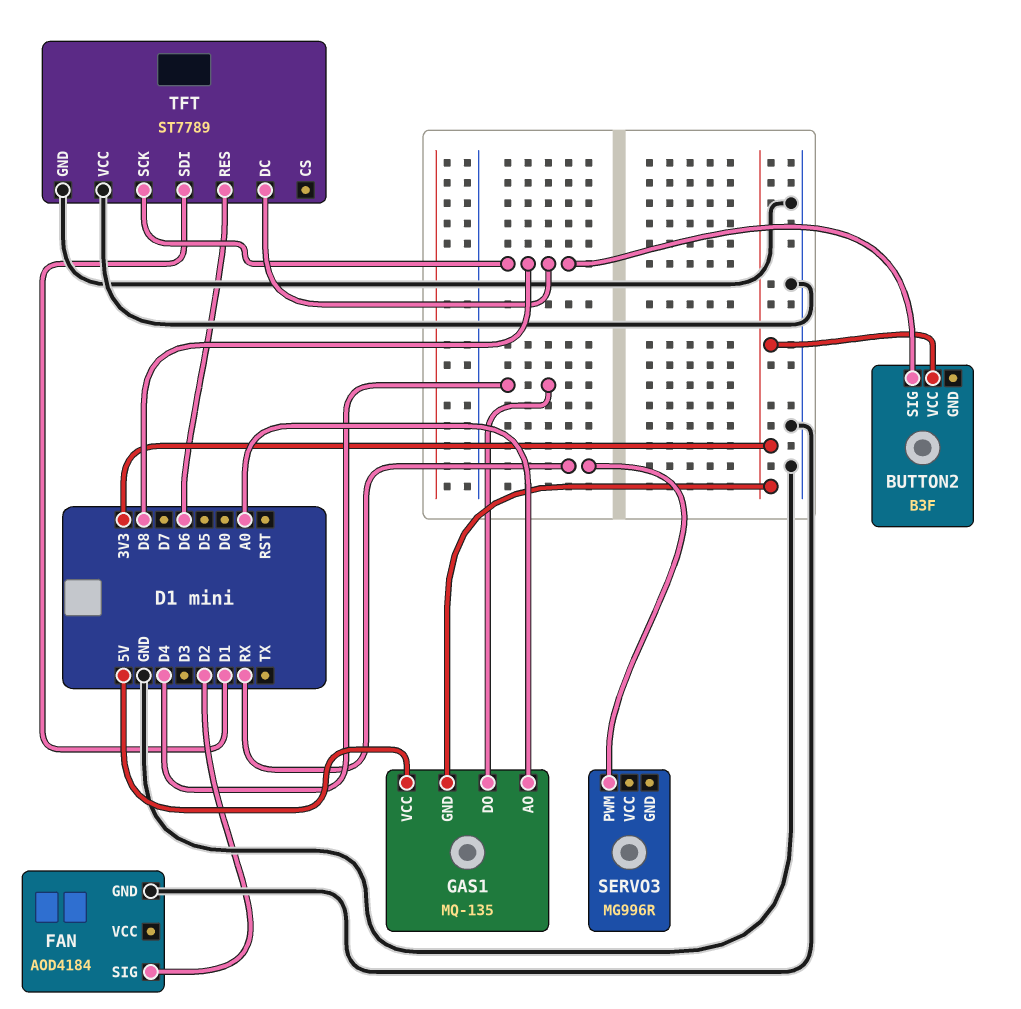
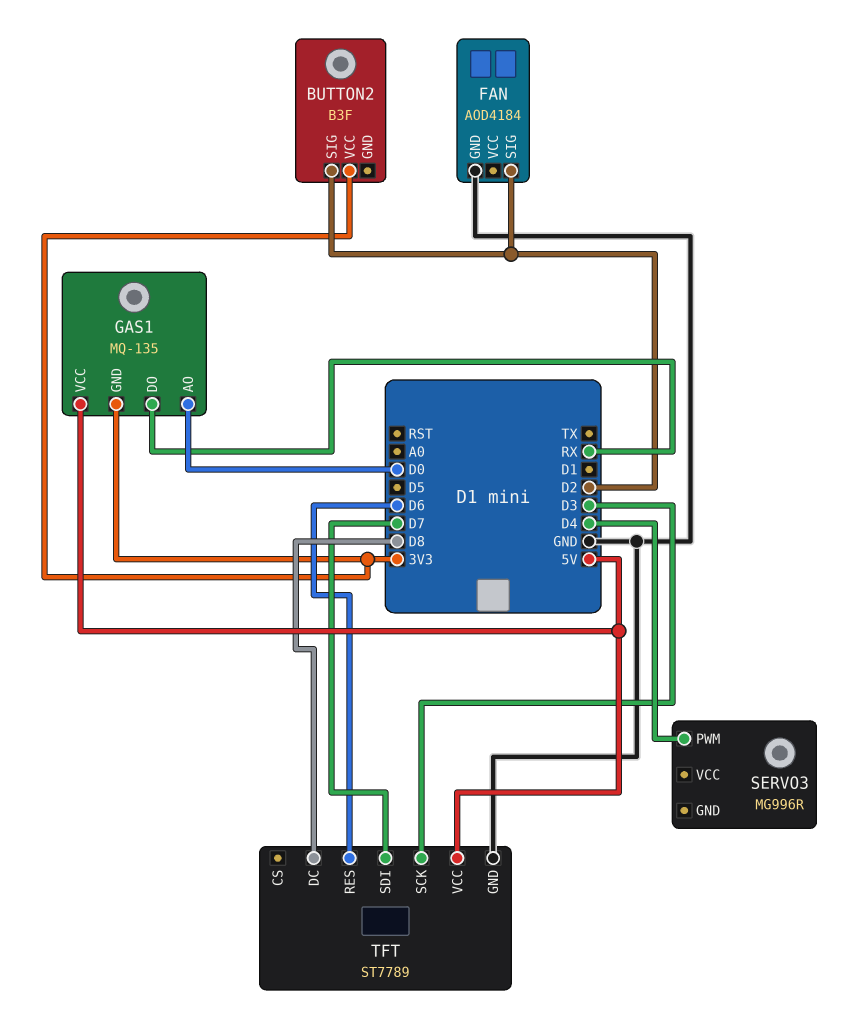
BUTTON2 pin SIG: D8 -> D2
GAS1 pin AO: A0 -> D0
GAS1 pin DO: D4 -> RX
SERVO3 pin PWM: RX -> D4
TFT pin SCK: D8 -> D3
TFT pin SDI: D1 -> D7
TFT pin VCC: GND -> 5V

